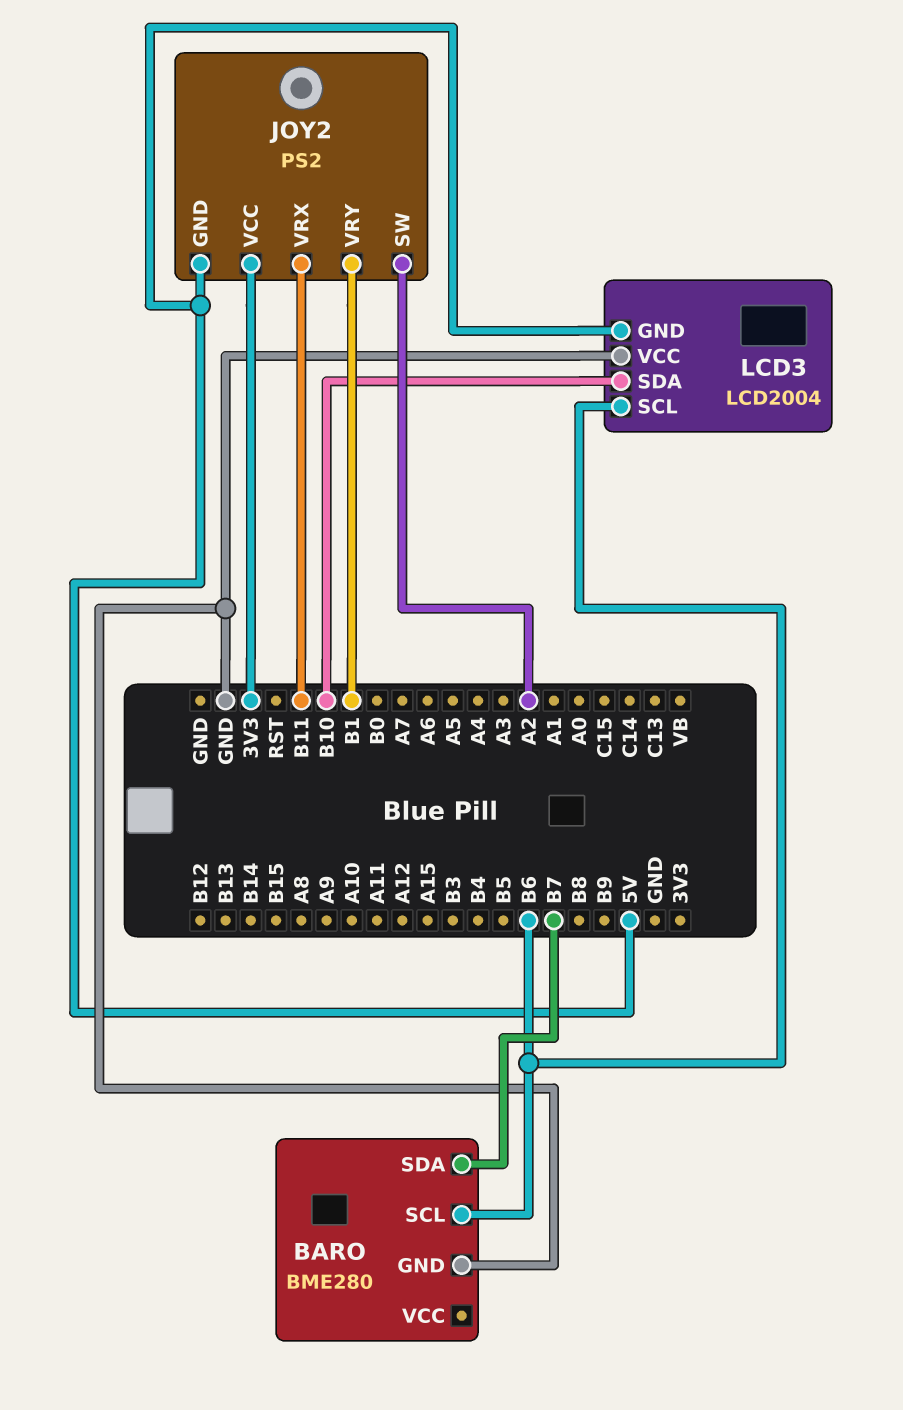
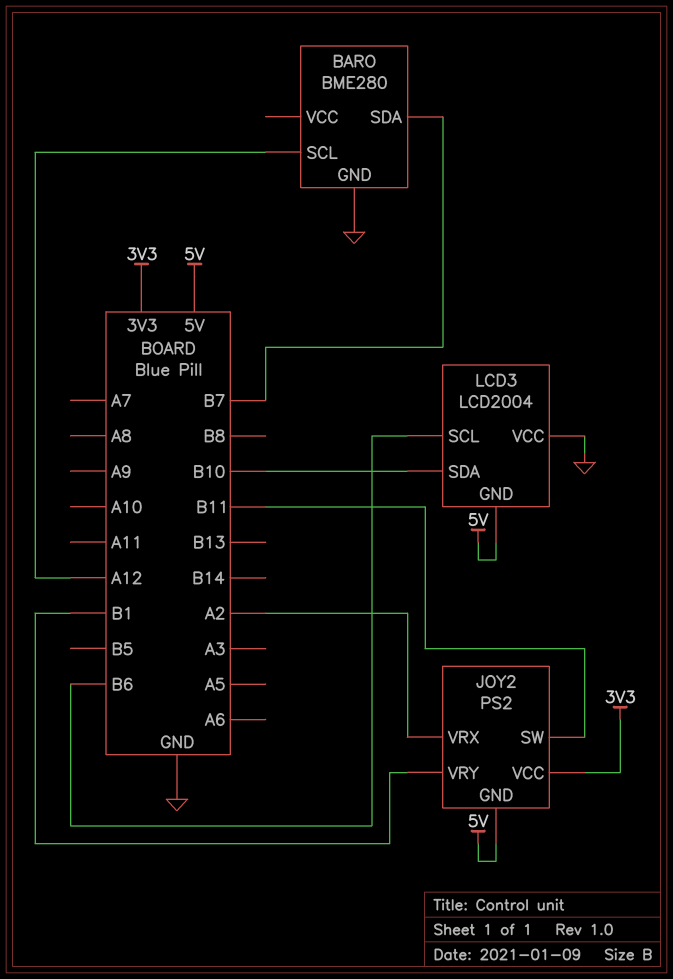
BARO pin SCL: B6 -> A12
JOY2 pin SW: A2 -> B11
JOY2 pin VRX: B11 -> A2

